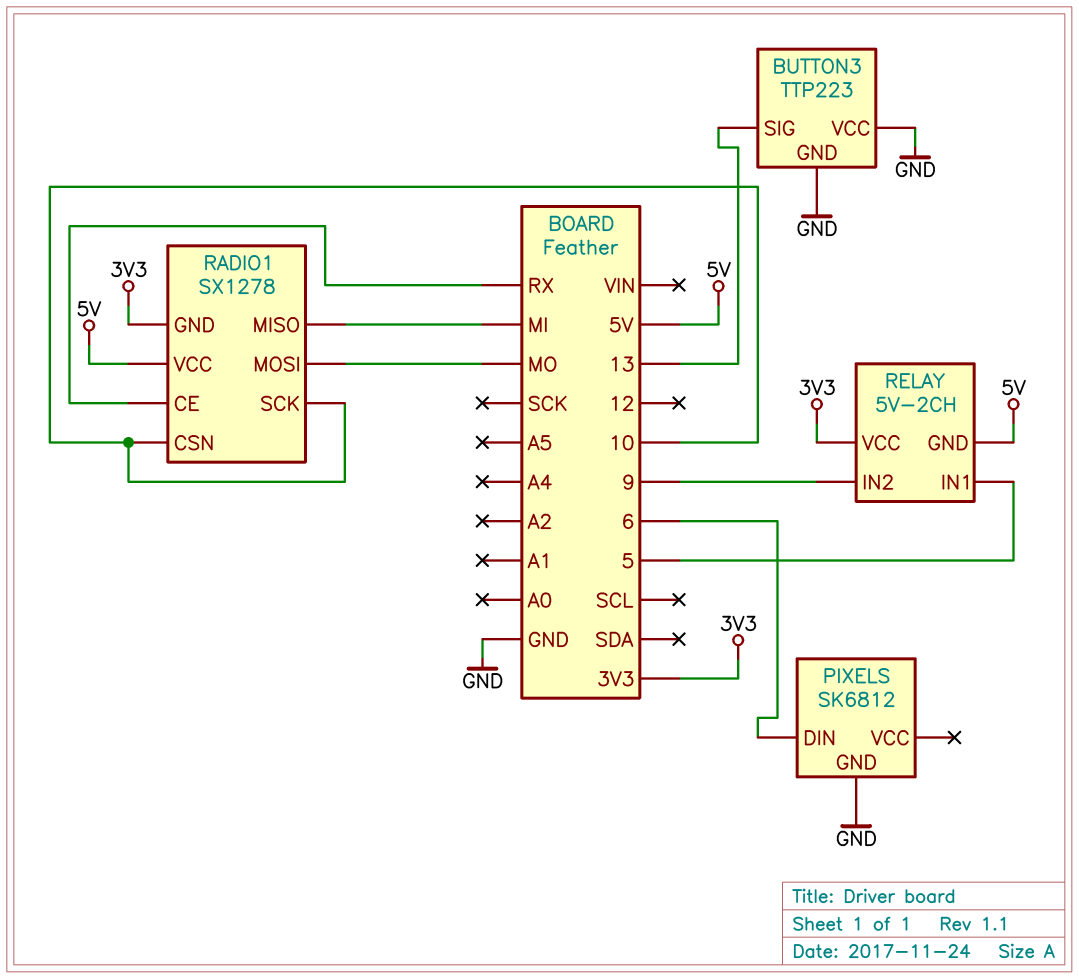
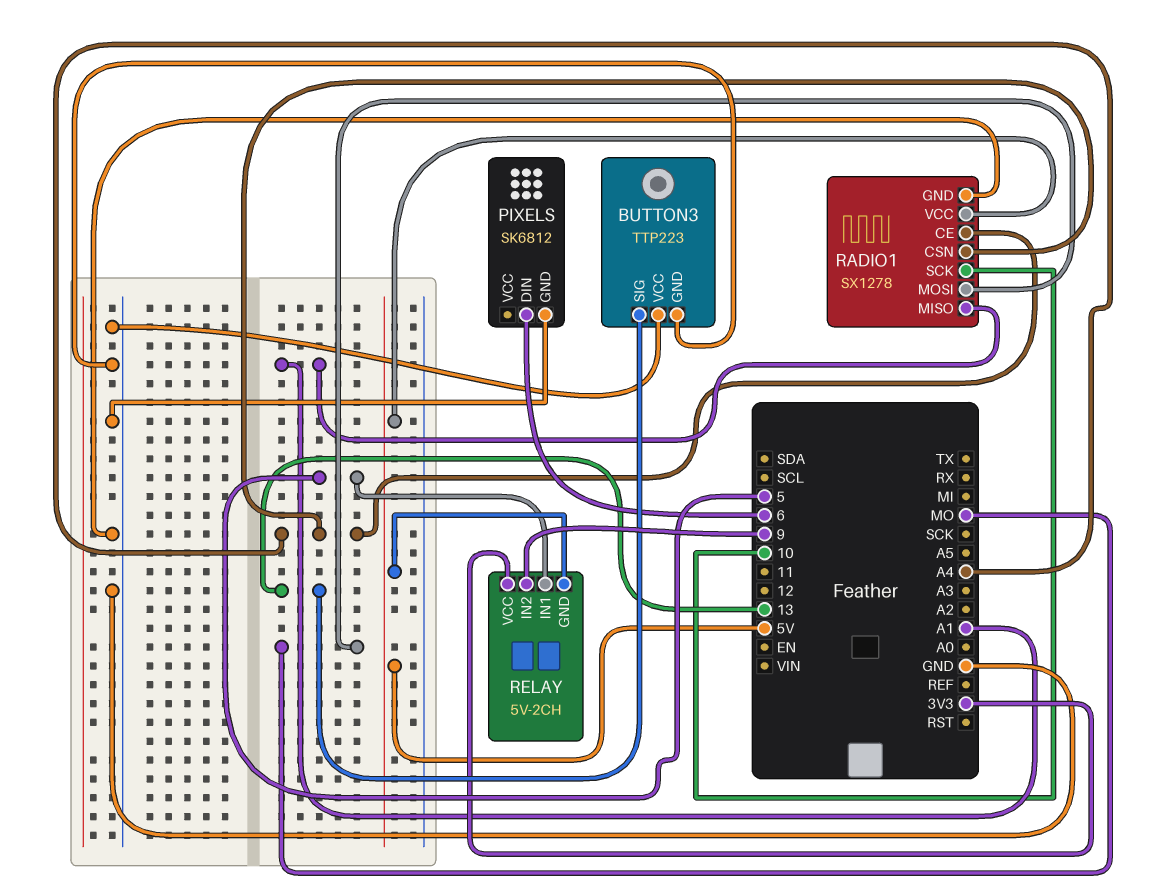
RADIO1 pin CE: RX -> A4
RADIO1 pin CSN: 10 -> A4
RADIO1 pin GND: 3V3 -> GND
RADIO1 pin MISO: MI -> A1

